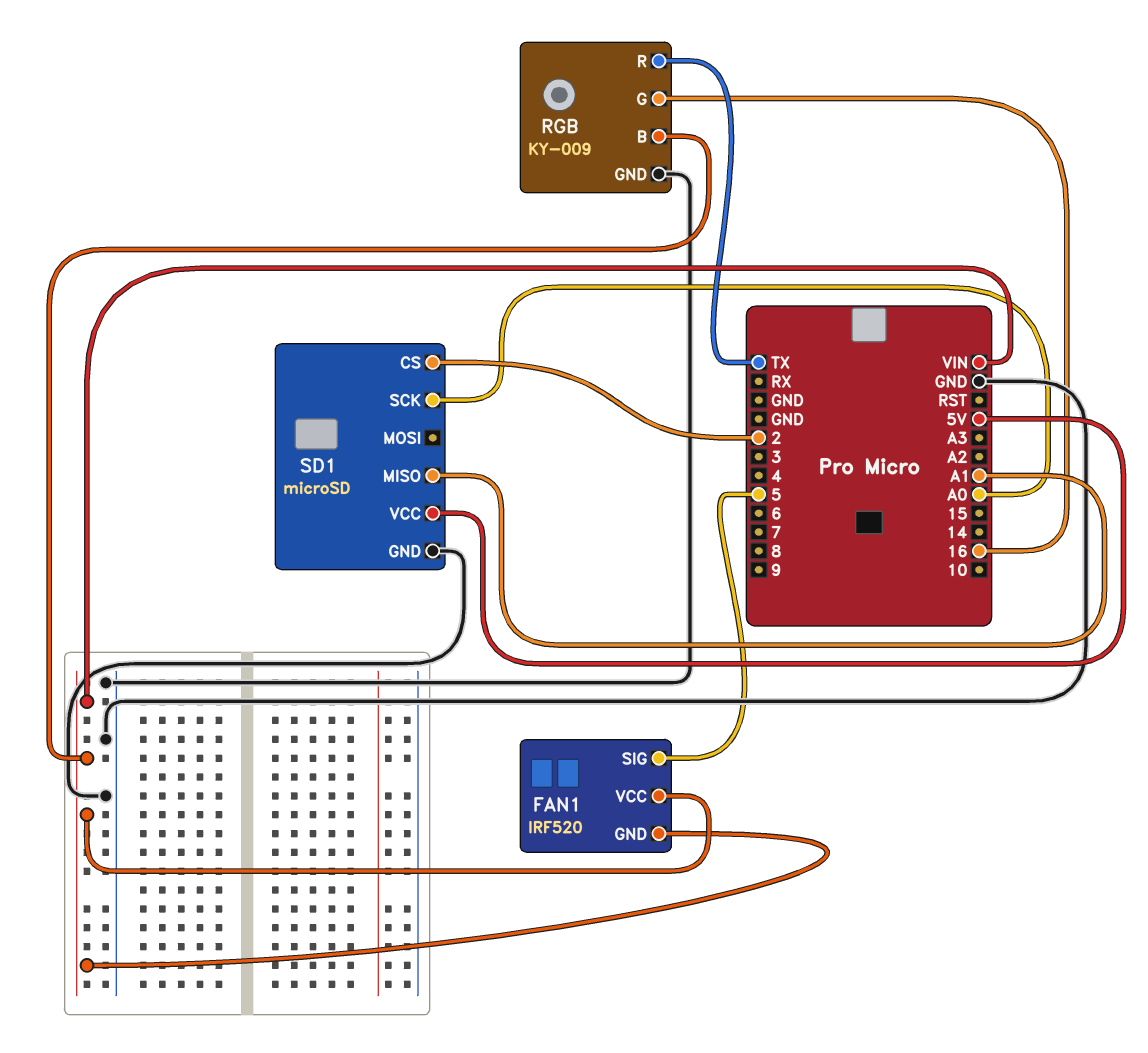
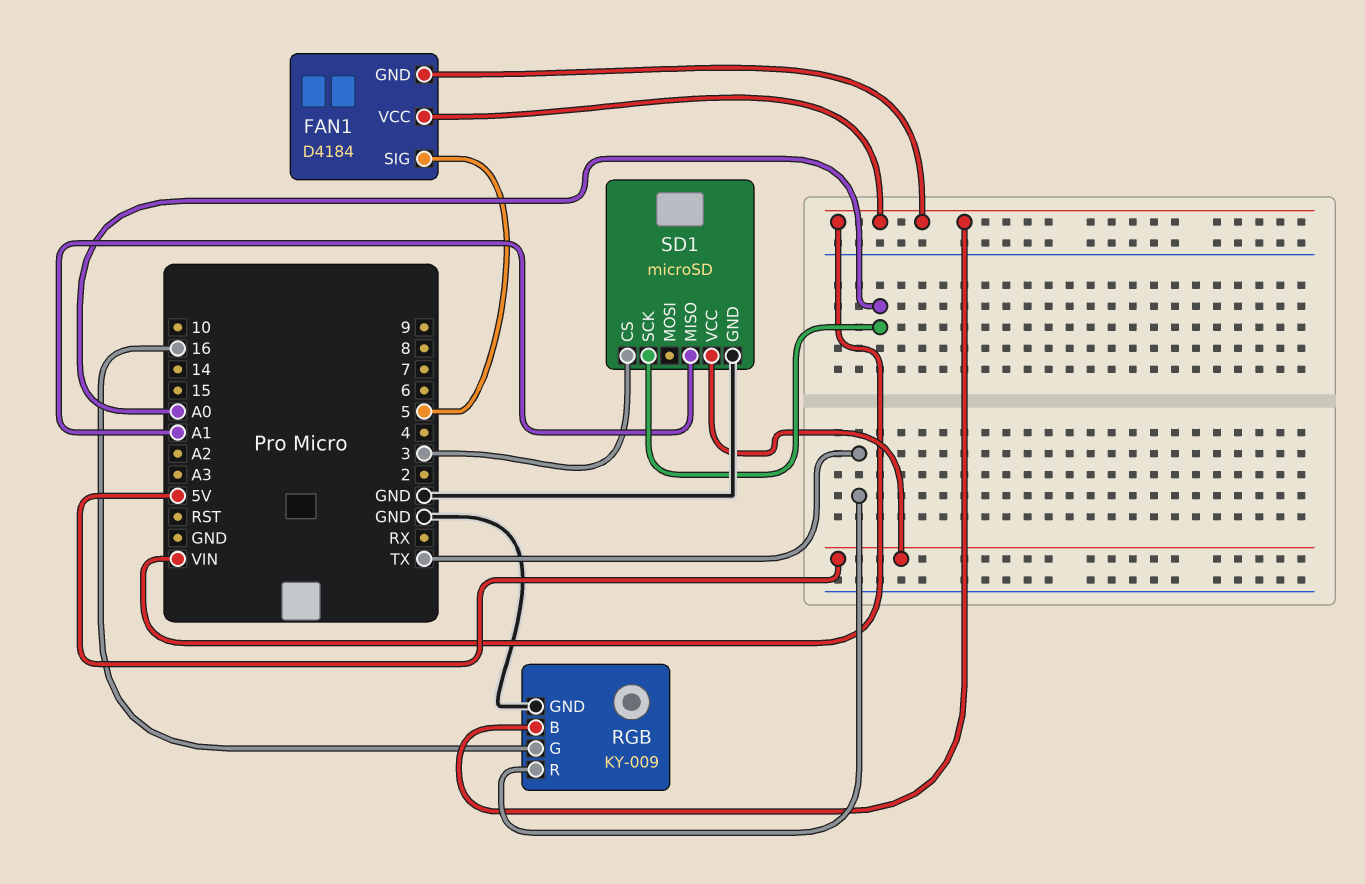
FAN1: IRF520 -> D4184
SD1 pin CS: 2 -> 3

